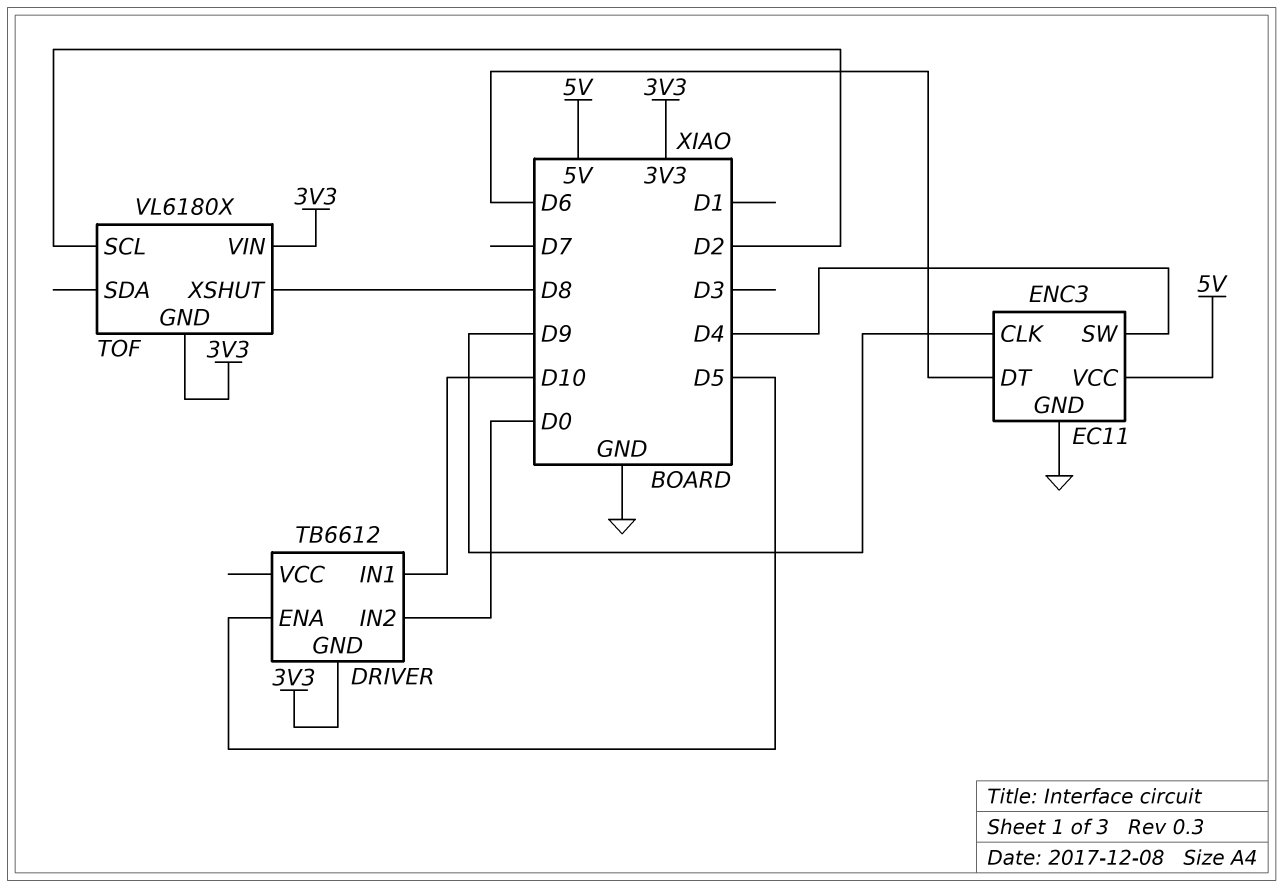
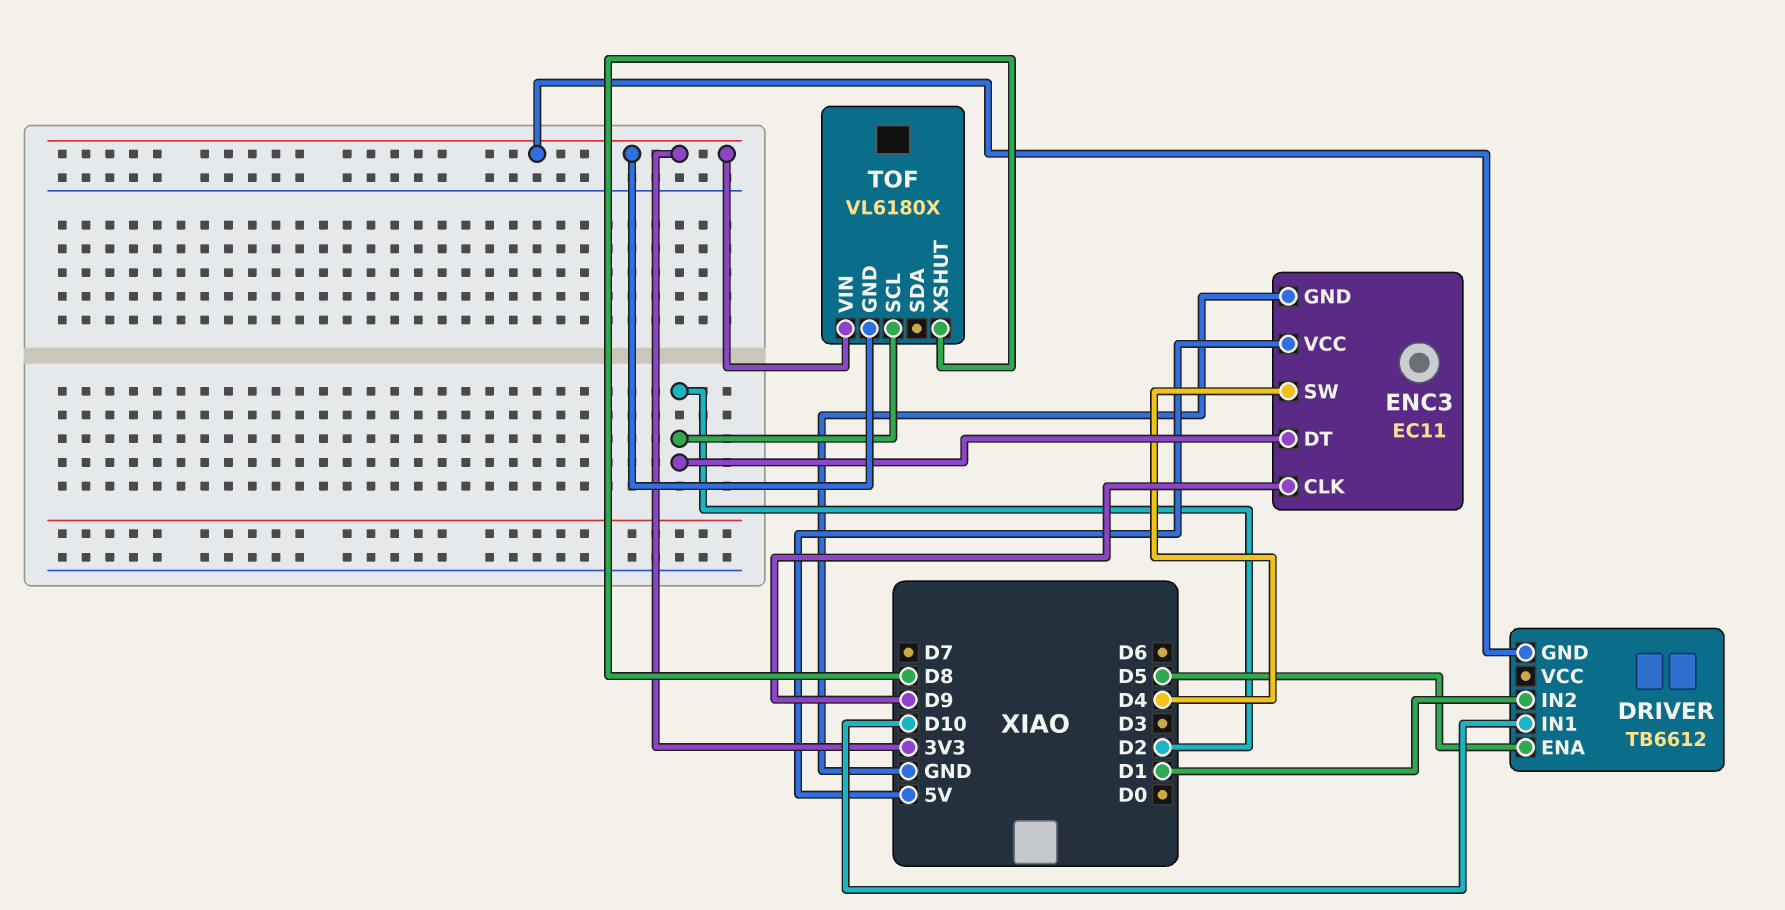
DRIVER pin IN2: D0 -> D1
ENC3 pin DT: D6 -> D2

